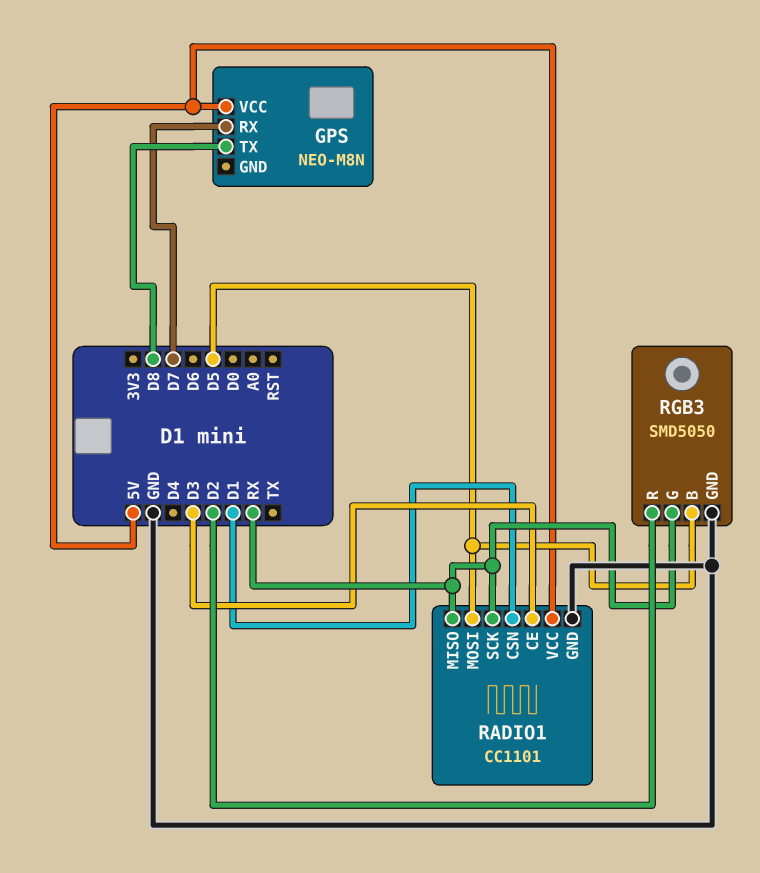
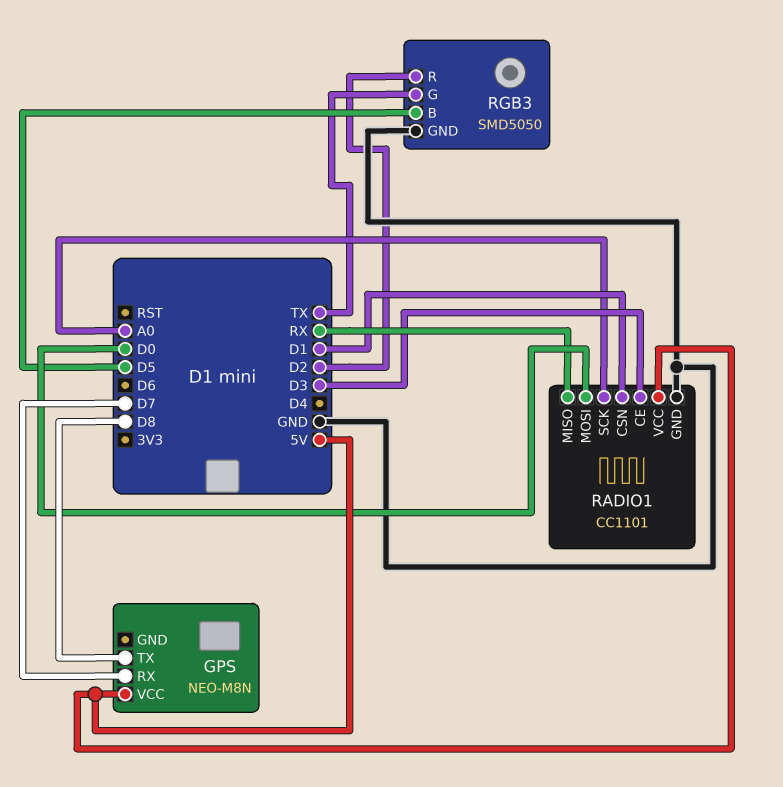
RADIO1 pin MOSI: D5 -> D0
RADIO1 pin SCK: RX -> A0
RGB3 pin G: RX -> TX

